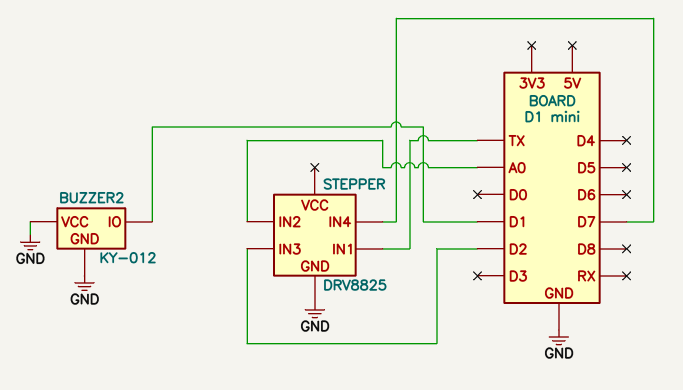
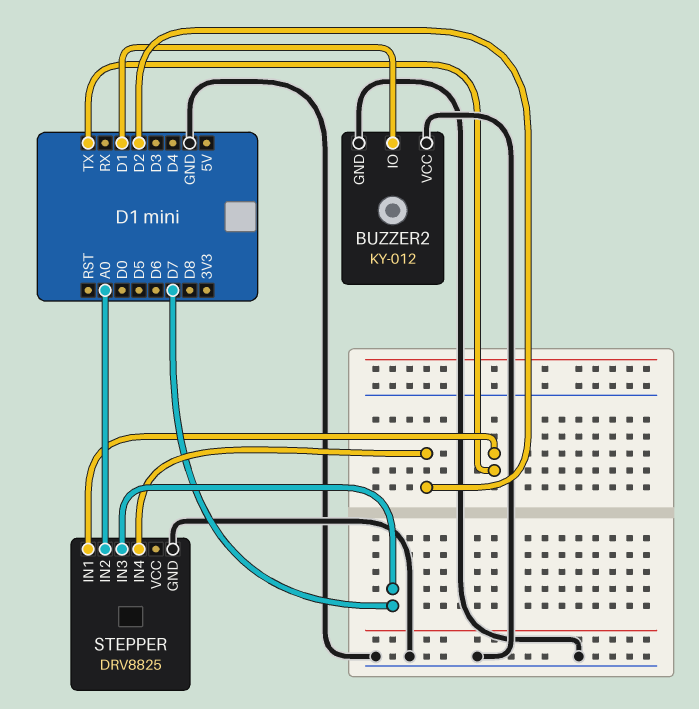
STEPPER pin IN3: D2 -> D7
STEPPER pin IN4: D7 -> D2

